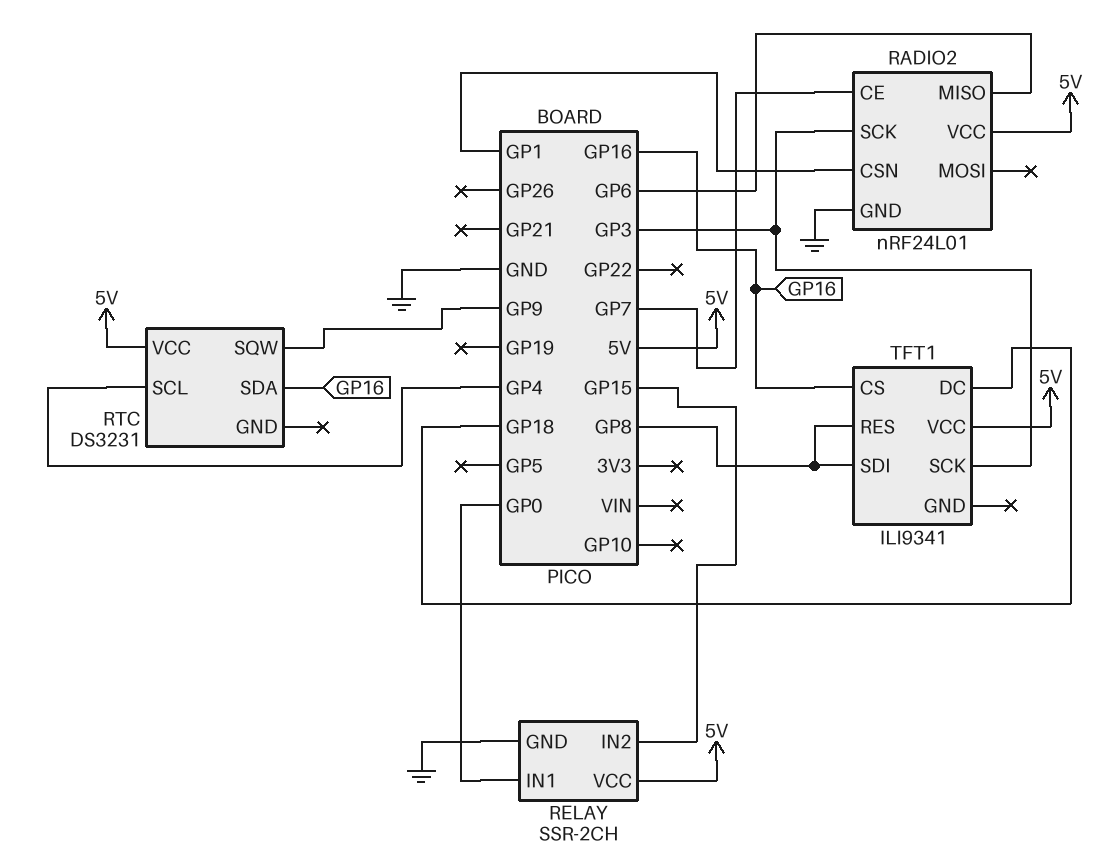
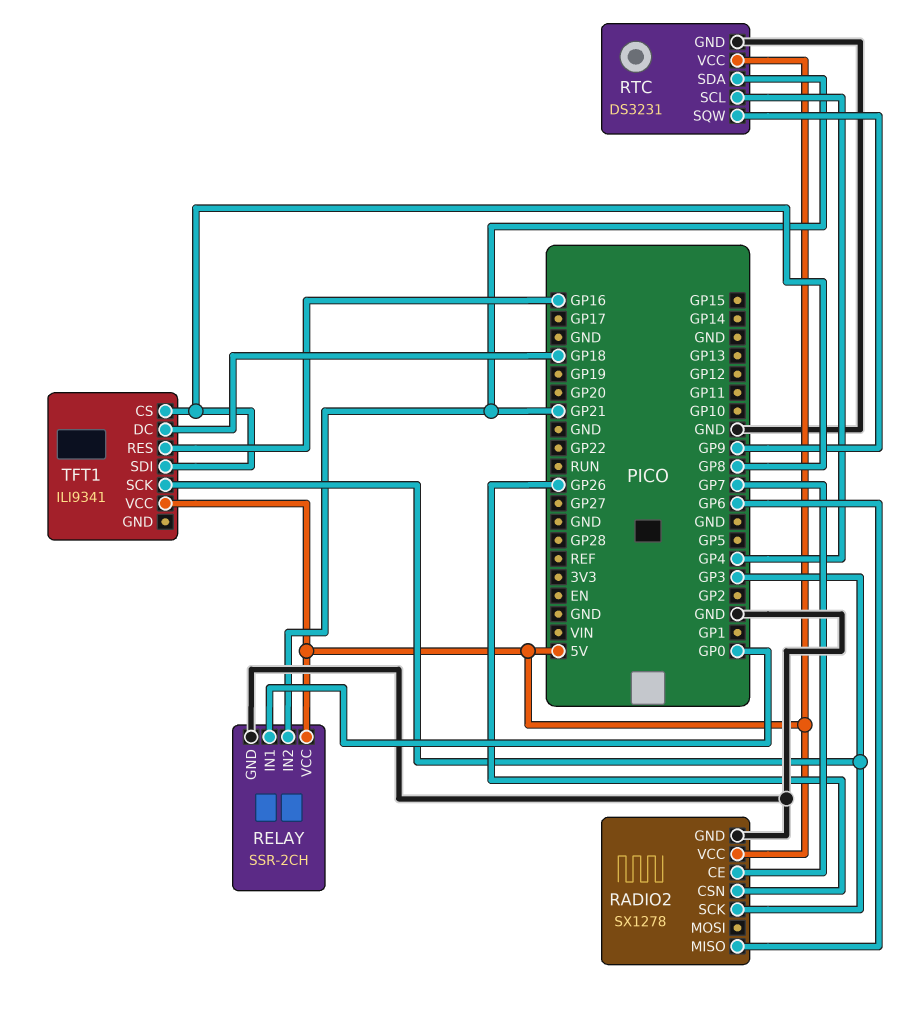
RADIO2: nRF24L01 -> SX1278
RADIO2 pin CSN: GP1 -> GP26
RELAY pin IN2: GP15 -> GP21
RTC pin GND: none -> GND
RTC pin SDA: GP16 -> GP21
TFT1 pin CS: GP16 -> GP8
TFT1 pin RES: GP8 -> GP16

